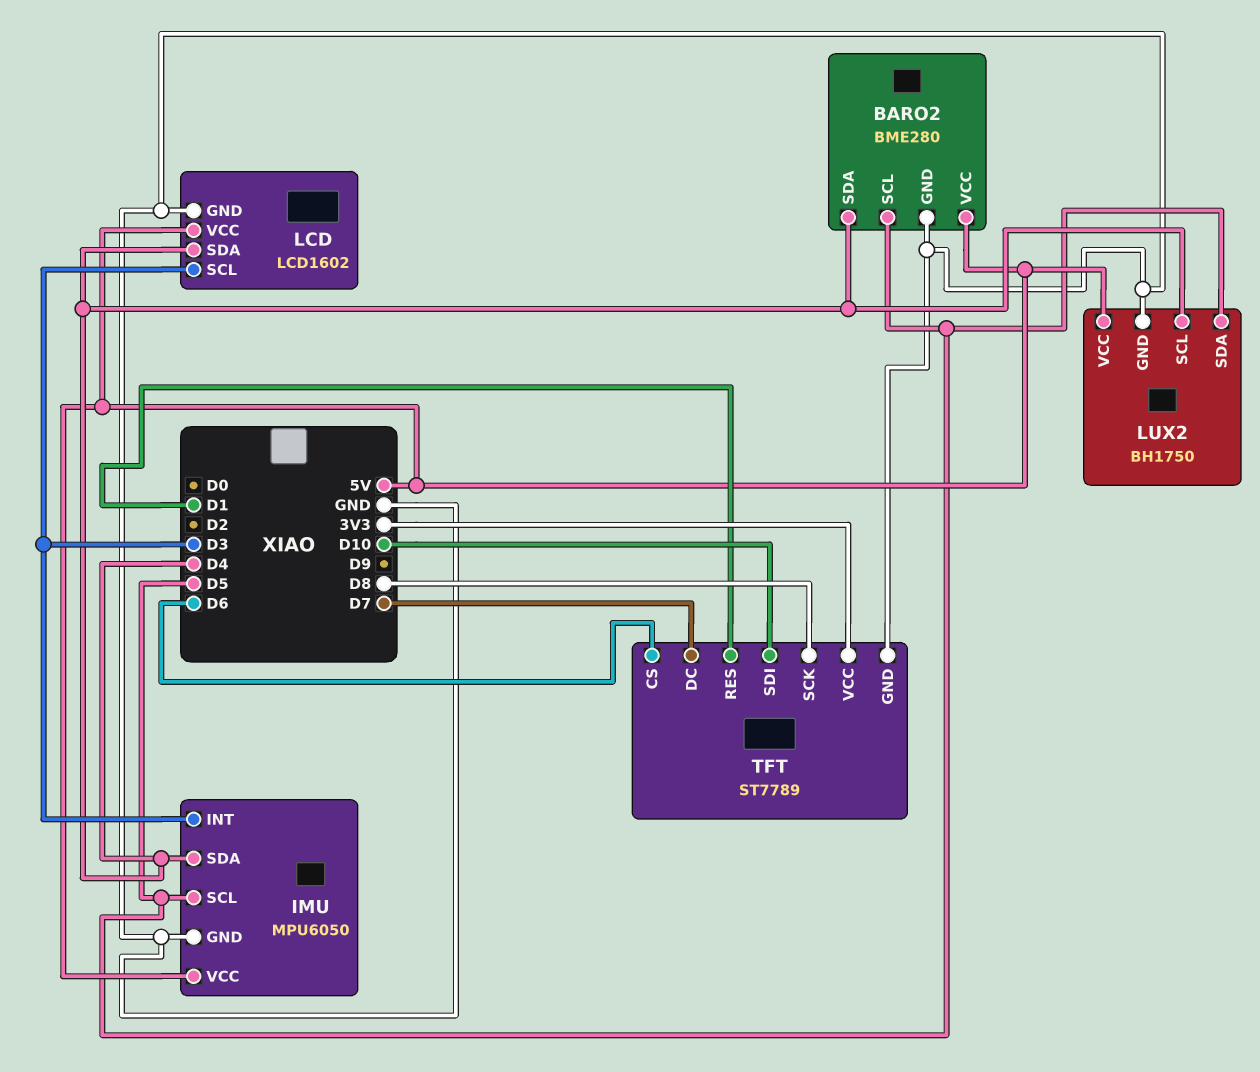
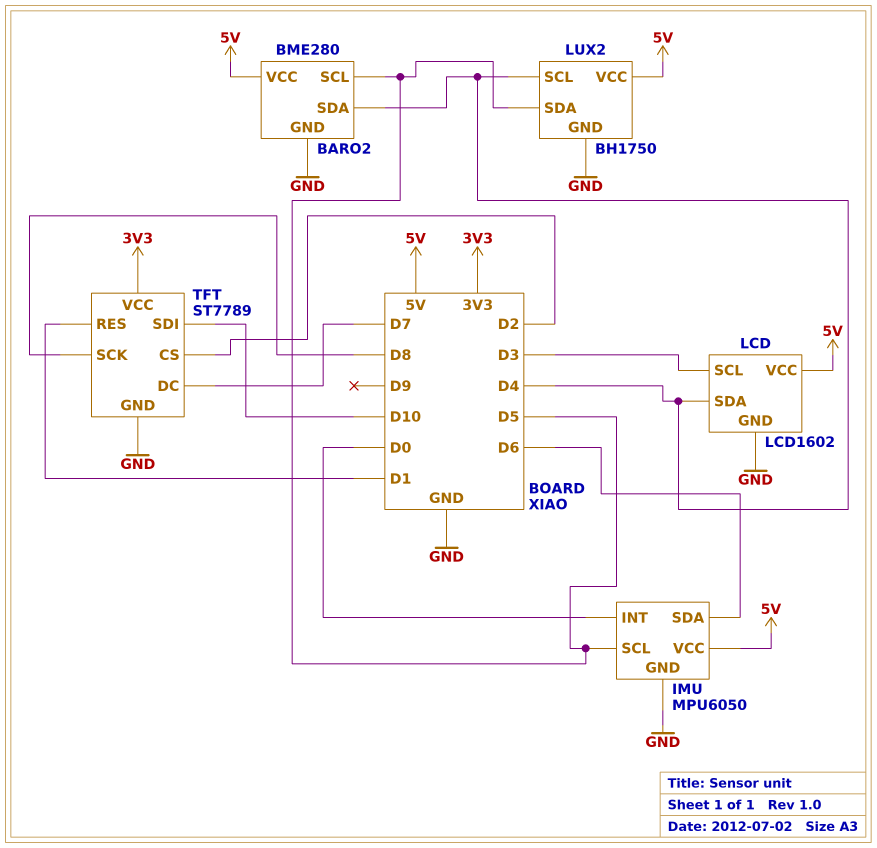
IMU pin INT: D3 -> D0
IMU pin SDA: D4 -> D6
TFT pin CS: D6 -> D2

